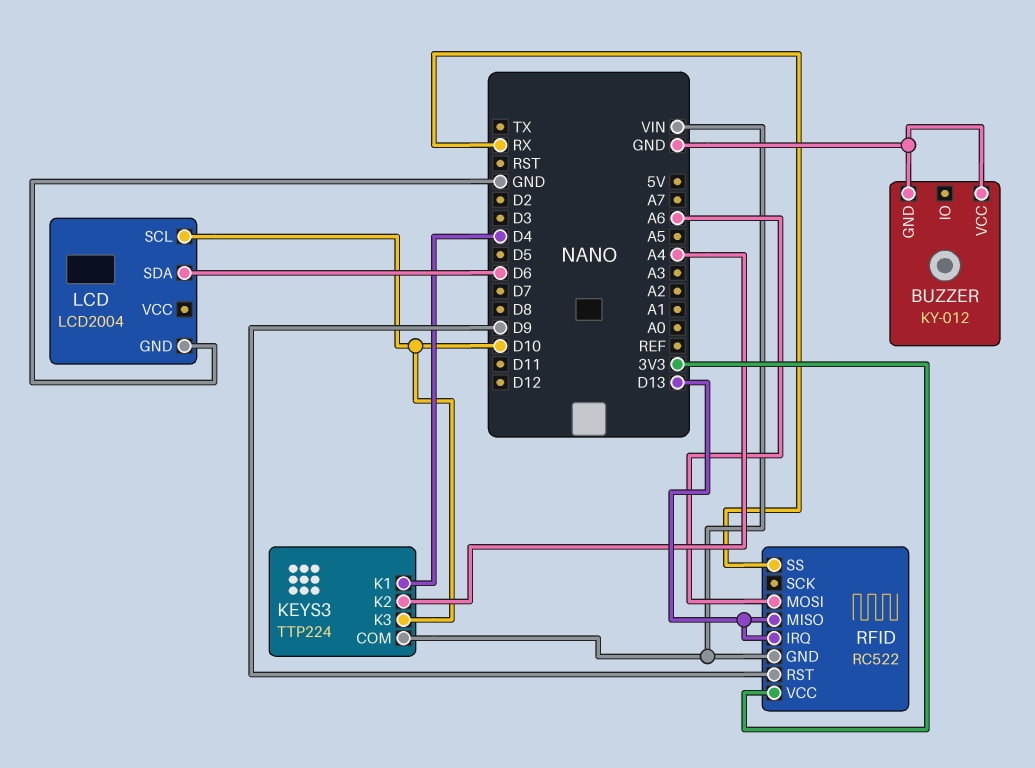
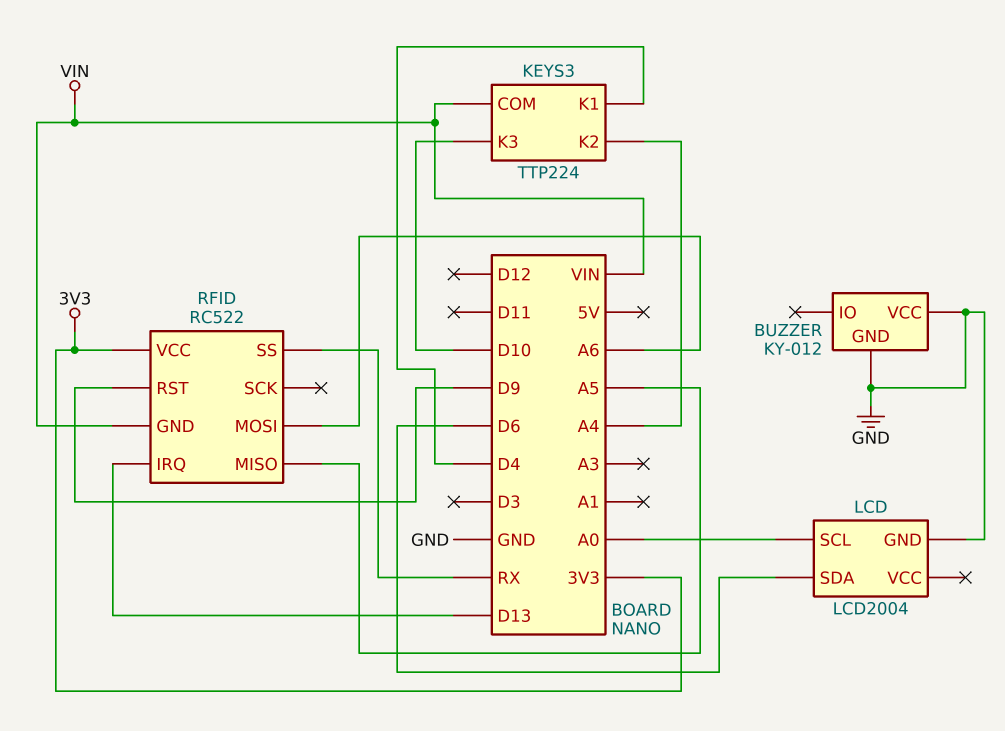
LCD pin SCL: D10 -> A0
RFID pin MISO: D13 -> A5

